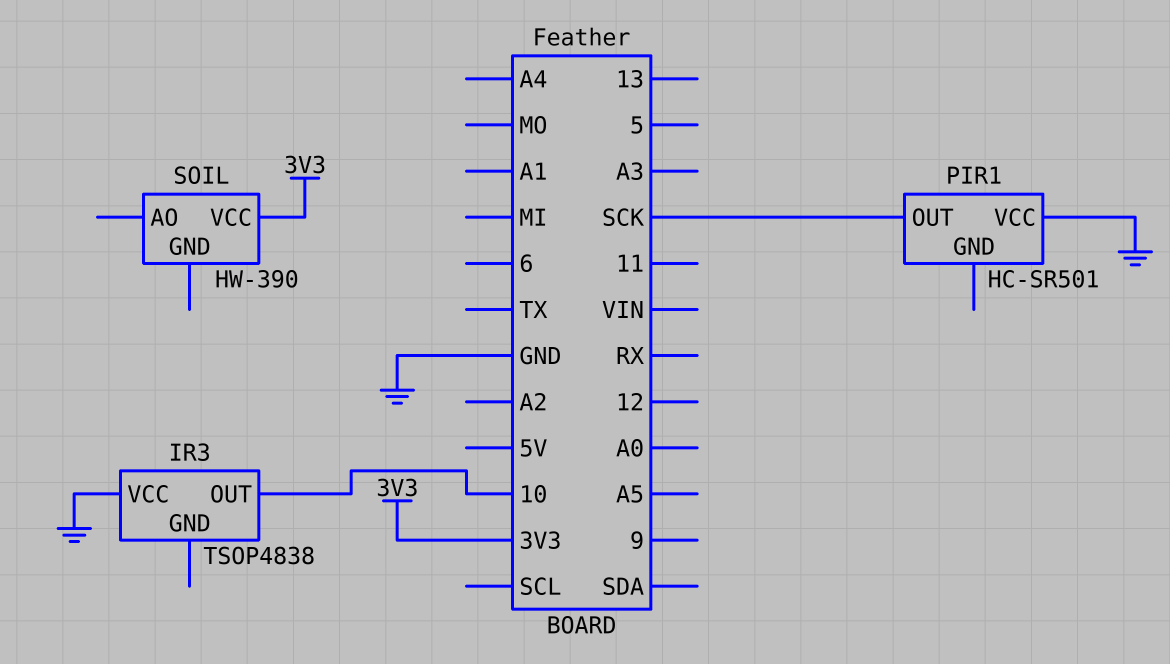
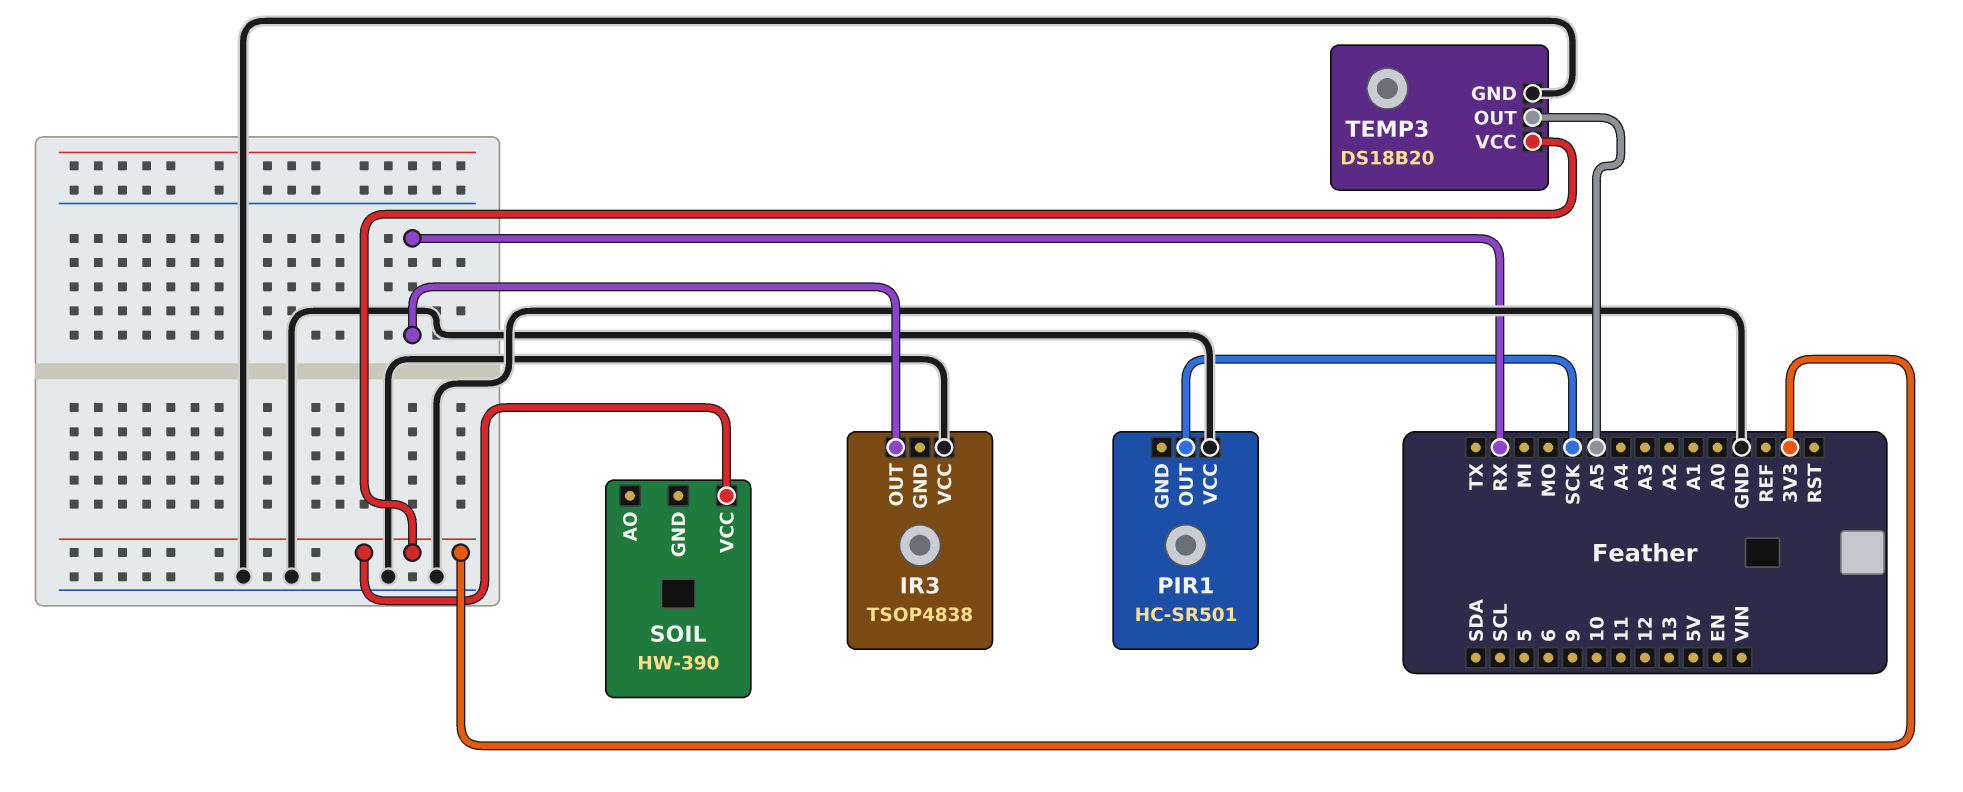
IR3 pin OUT: 10 -> RX
TEMP3: none -> DS18B20
TEMP3 pin GND: none -> GND
TEMP3 pin OUT: none -> A5
TEMP3 pin VCC: none -> 3V3

